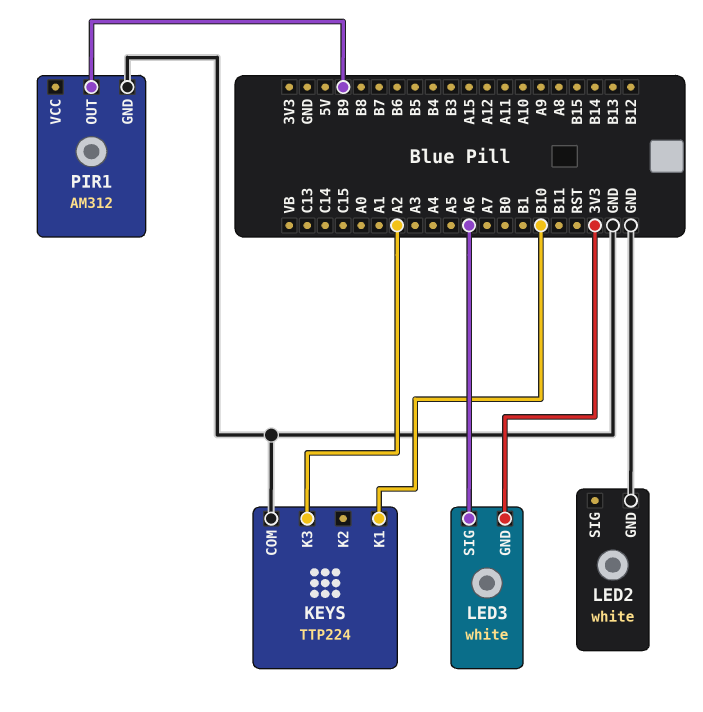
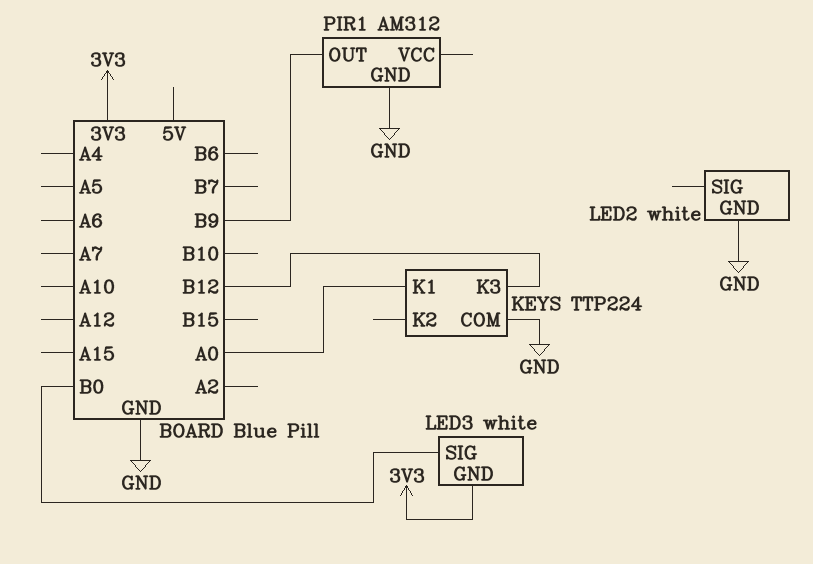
KEYS pin K1: B10 -> A0
KEYS pin K3: A2 -> B12
LED3 pin SIG: A6 -> B0

